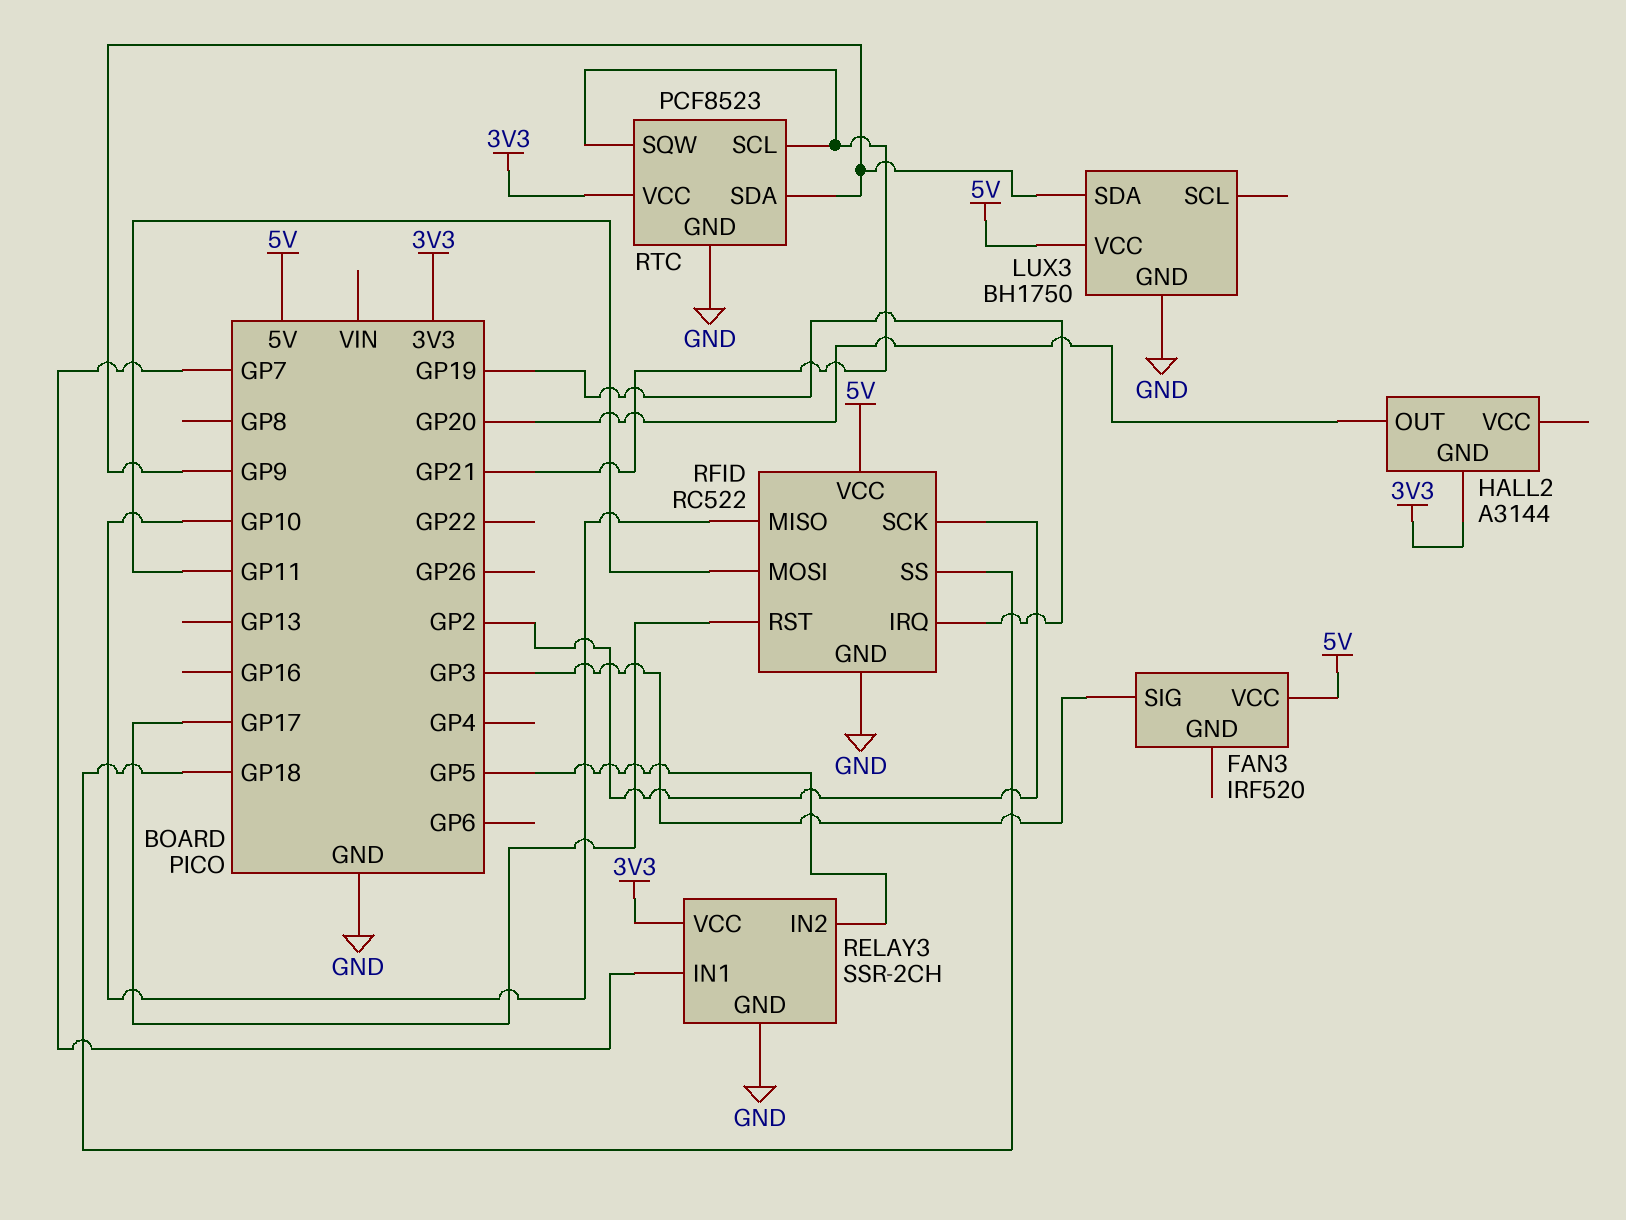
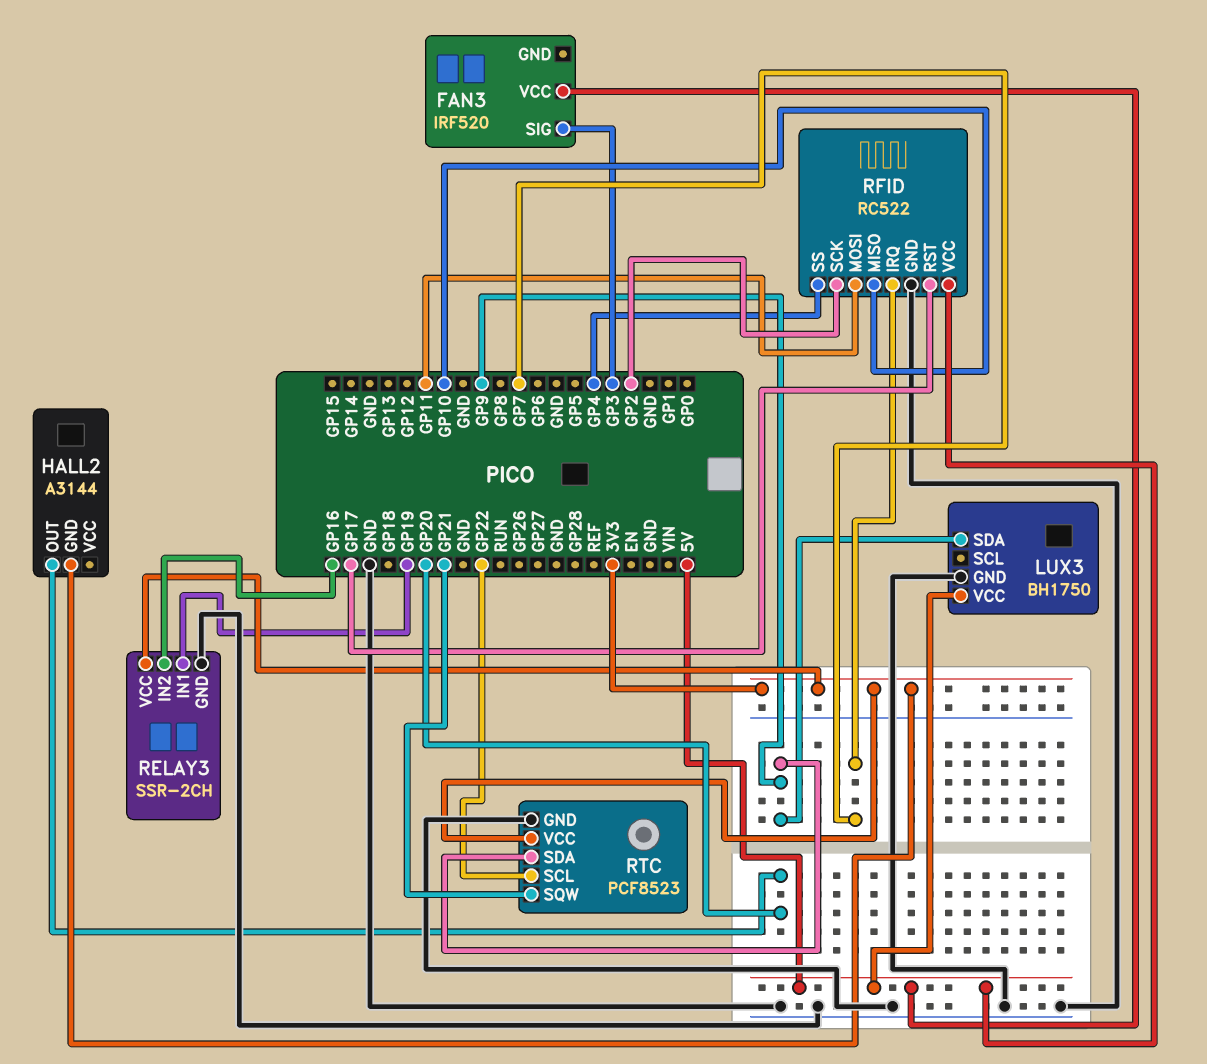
RELAY3 pin IN1: GP7 -> GP19
RELAY3 pin IN2: GP5 -> GP16
RFID pin IRQ: GP19 -> GP7
RFID pin SS: GP18 -> GP4
RTC pin SCL: GP21 -> GP22

